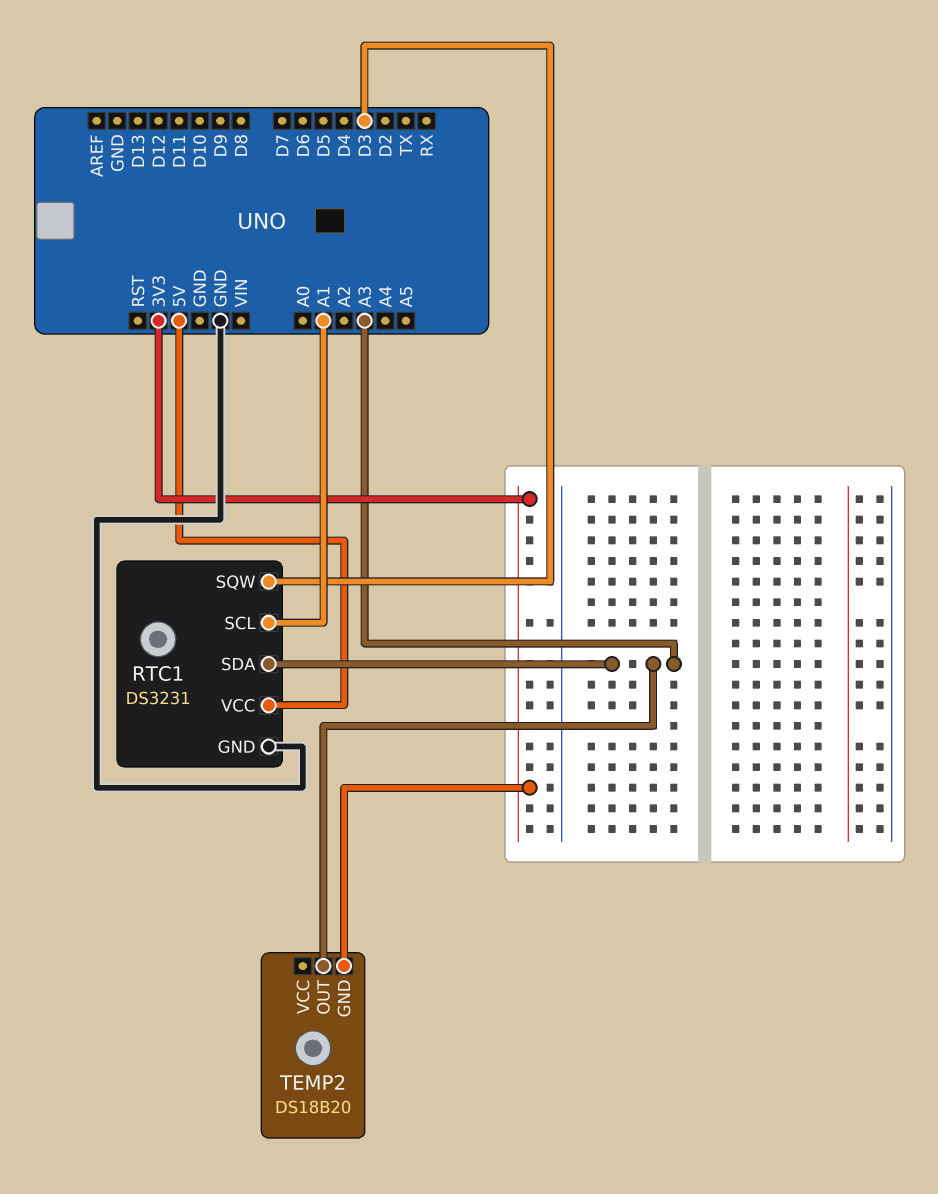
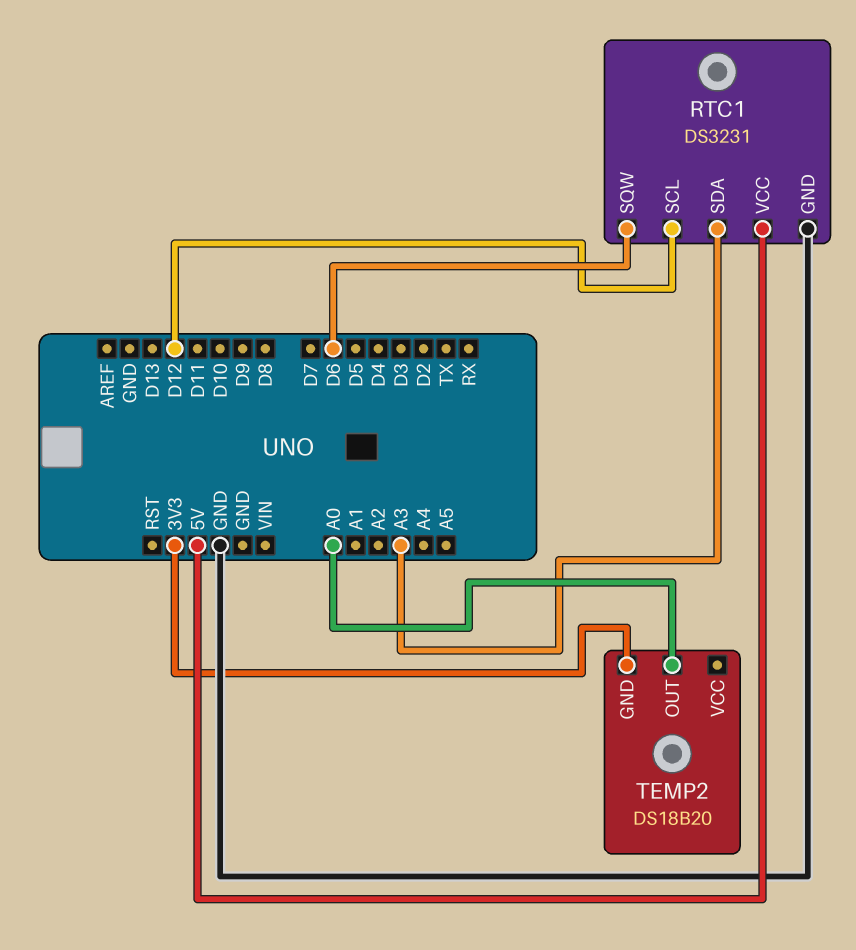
RTC1 pin SCL: A1 -> D12
RTC1 pin SQW: D3 -> D6
TEMP2 pin OUT: A3 -> A0

